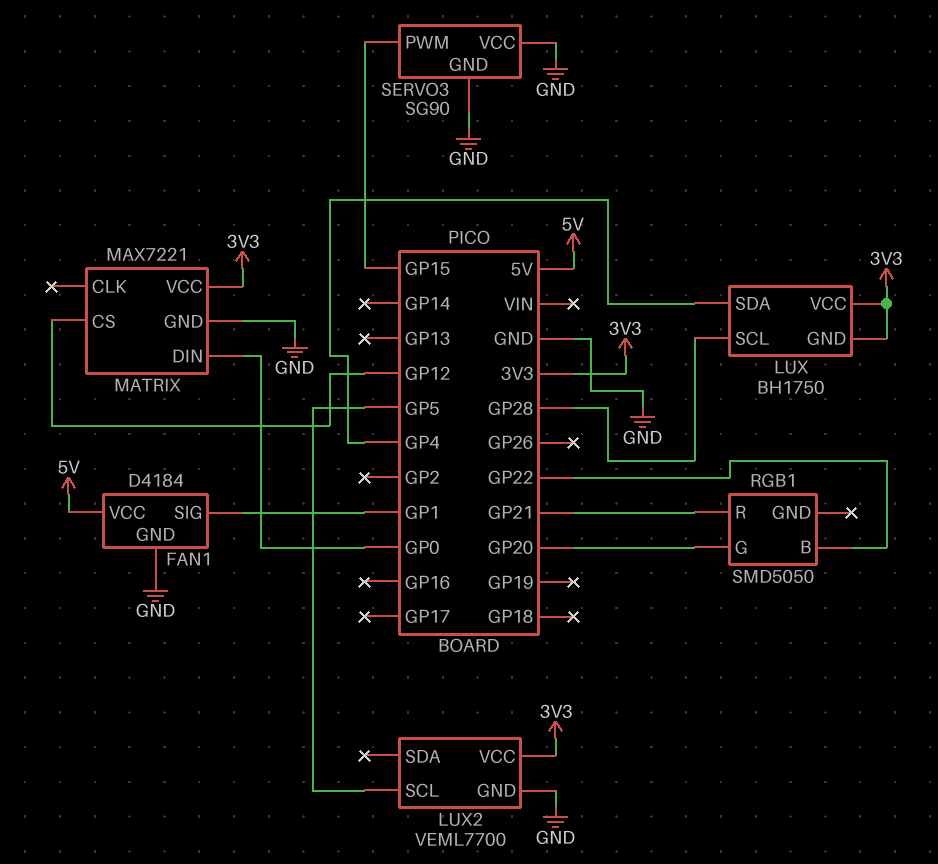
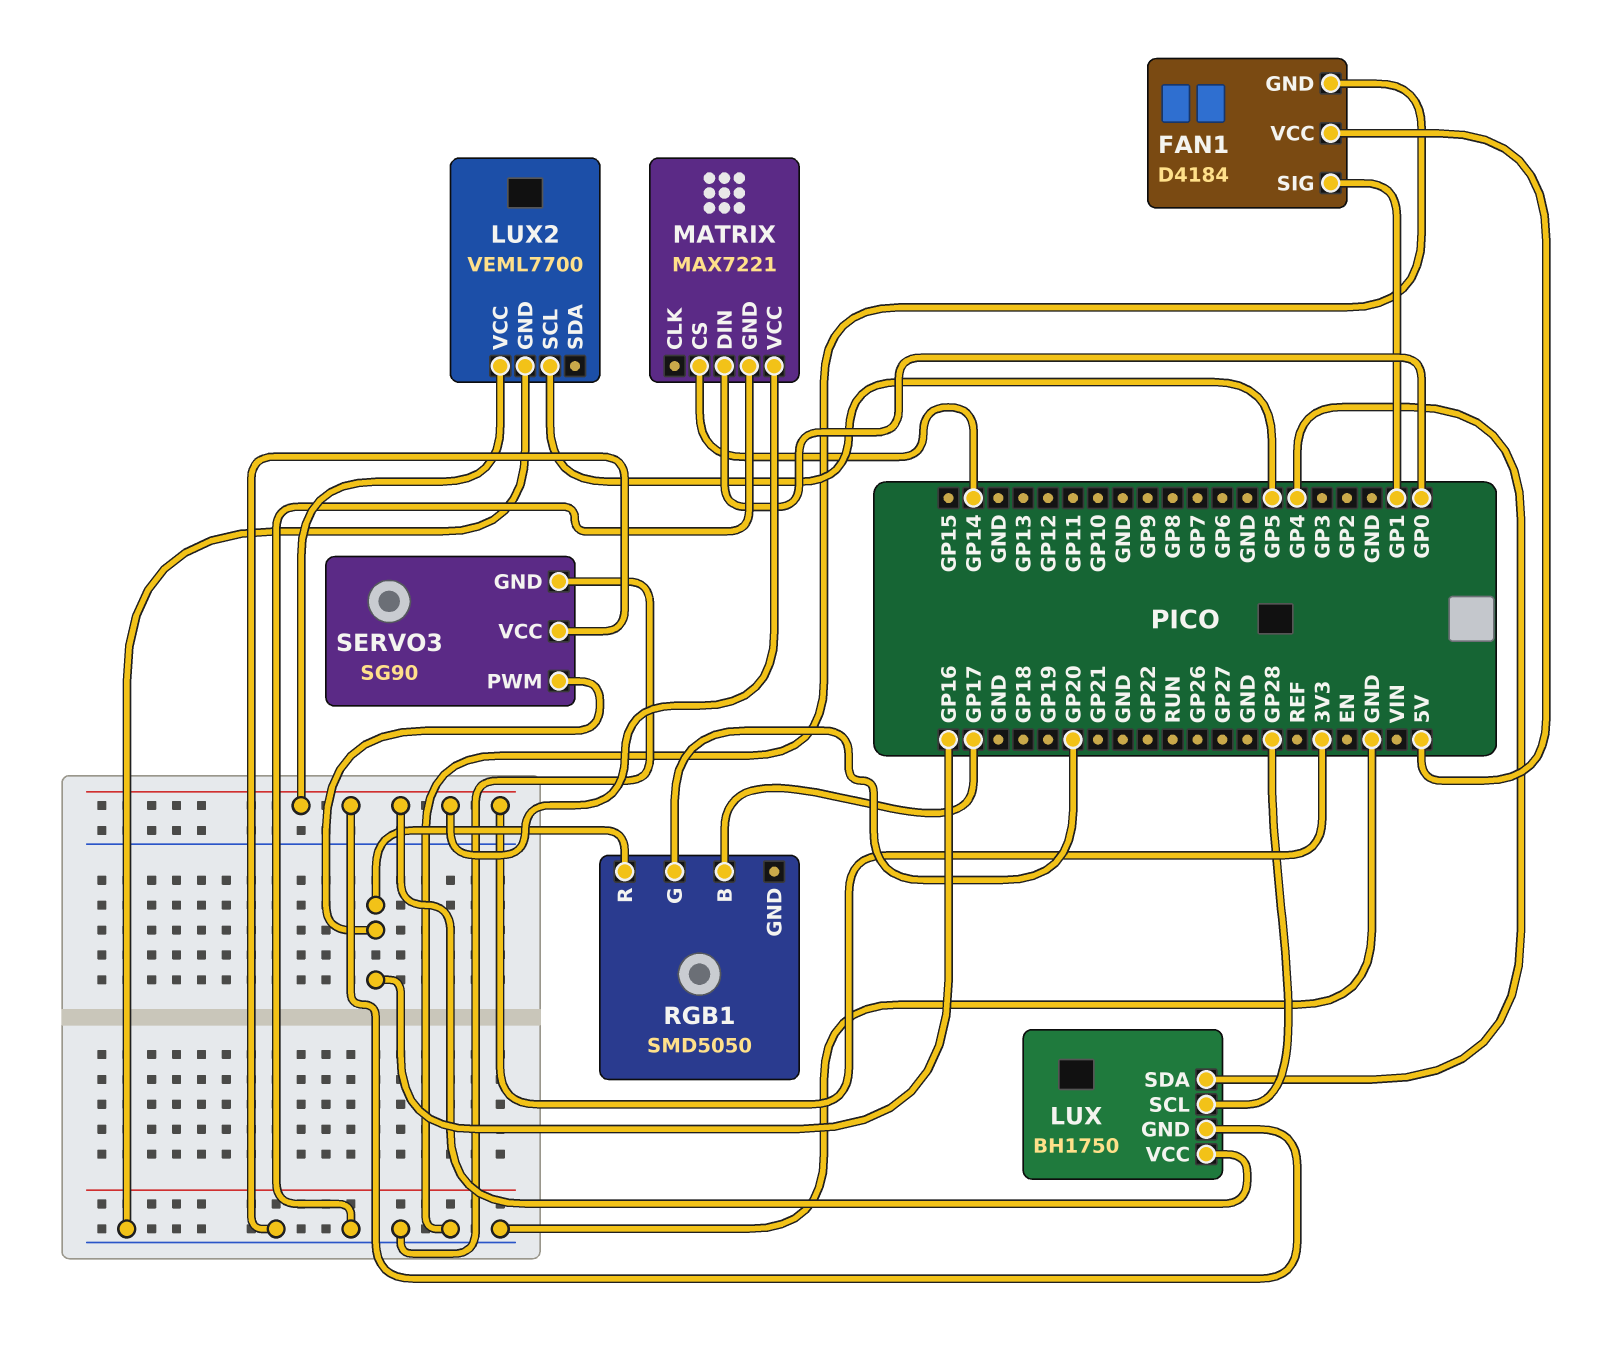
MATRIX pin CS: GP12 -> GP14
RGB1 pin B: GP22 -> GP17
RGB1 pin R: GP21 -> GP16
SERVO3 pin PWM: GP15 -> GP16

